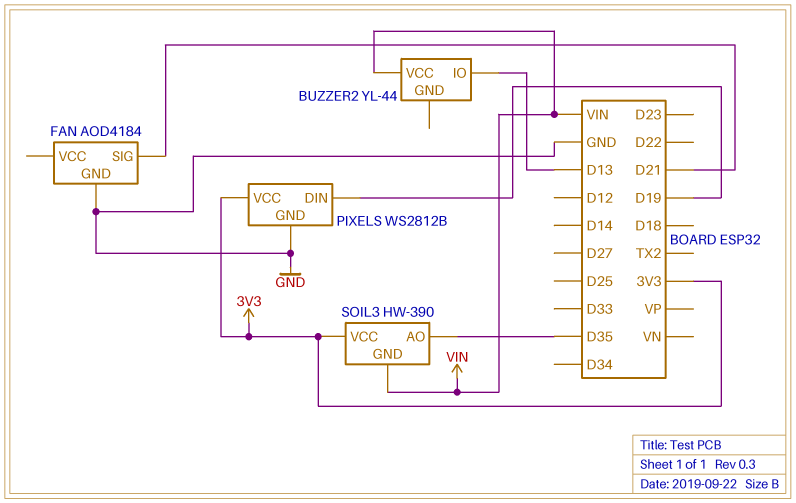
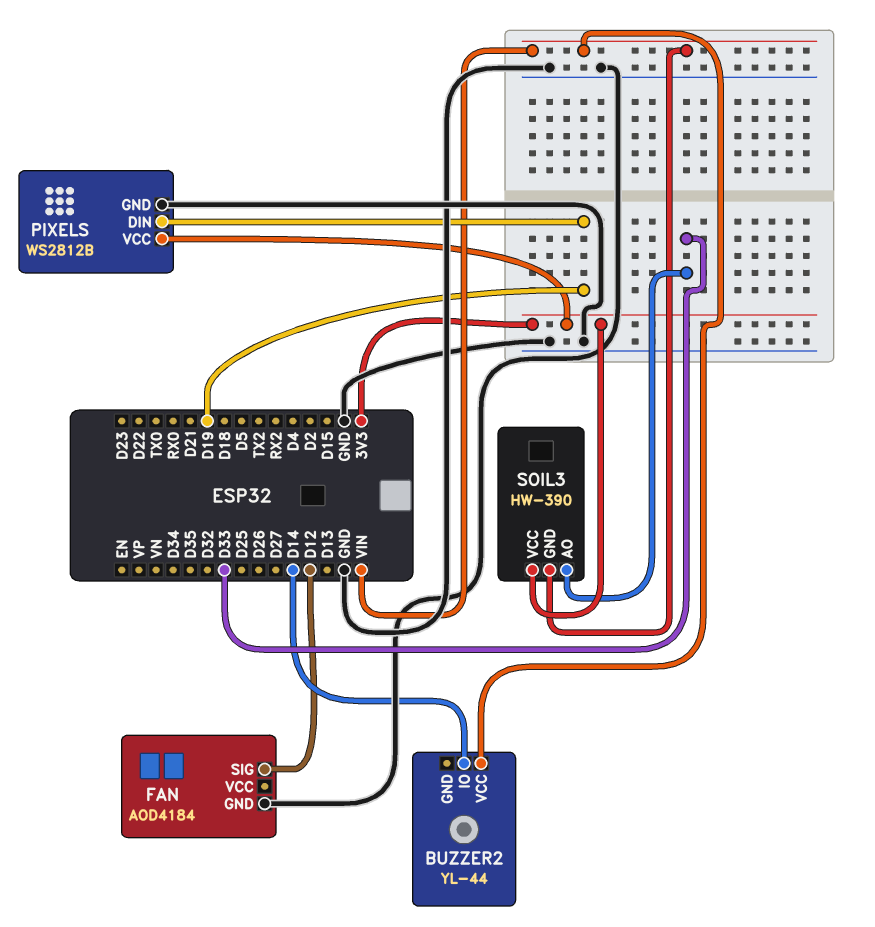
BUZZER2 pin IO: D13 -> D14
FAN pin SIG: D21 -> D12
SOIL3 pin AO: D35 -> D33

